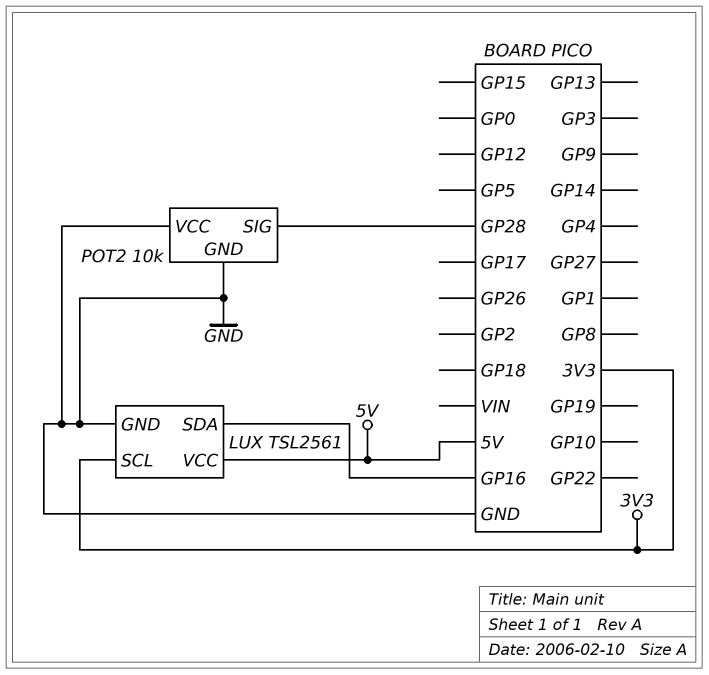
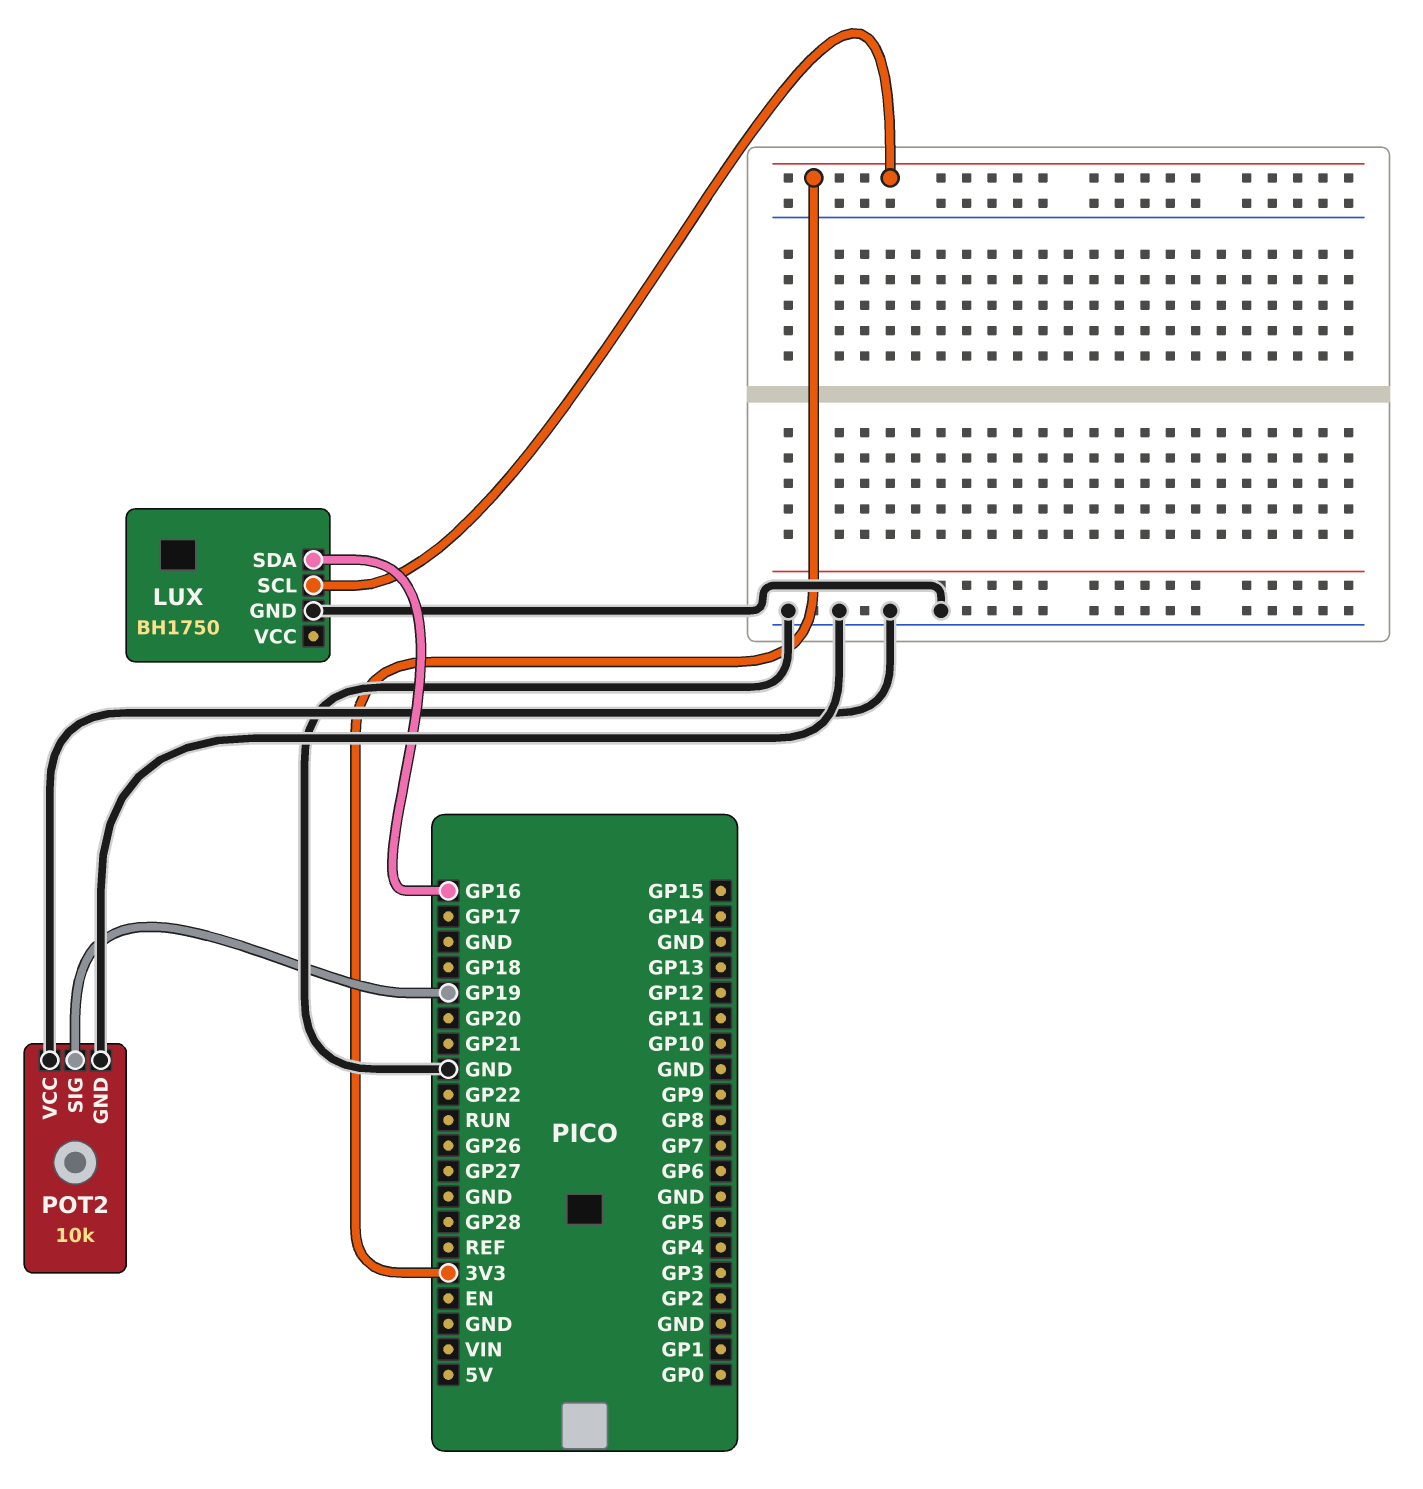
LUX: TSL2561 -> BH1750
LUX pin VCC: 5V -> none
POT2 pin SIG: GP28 -> GP19

